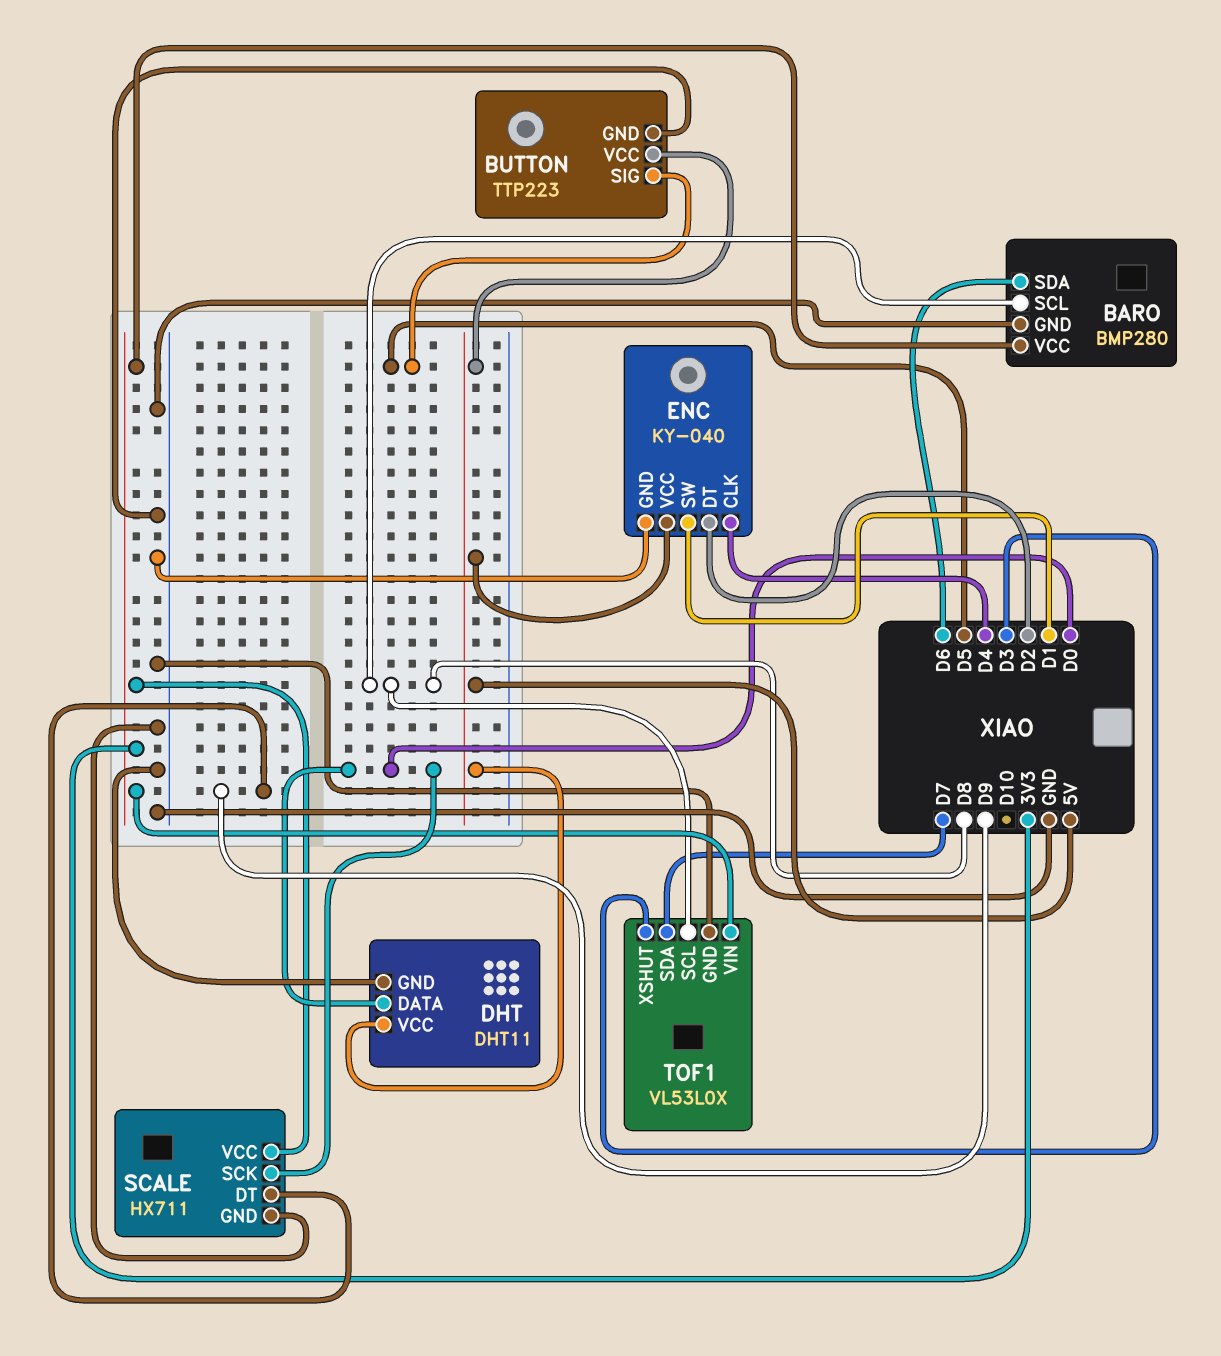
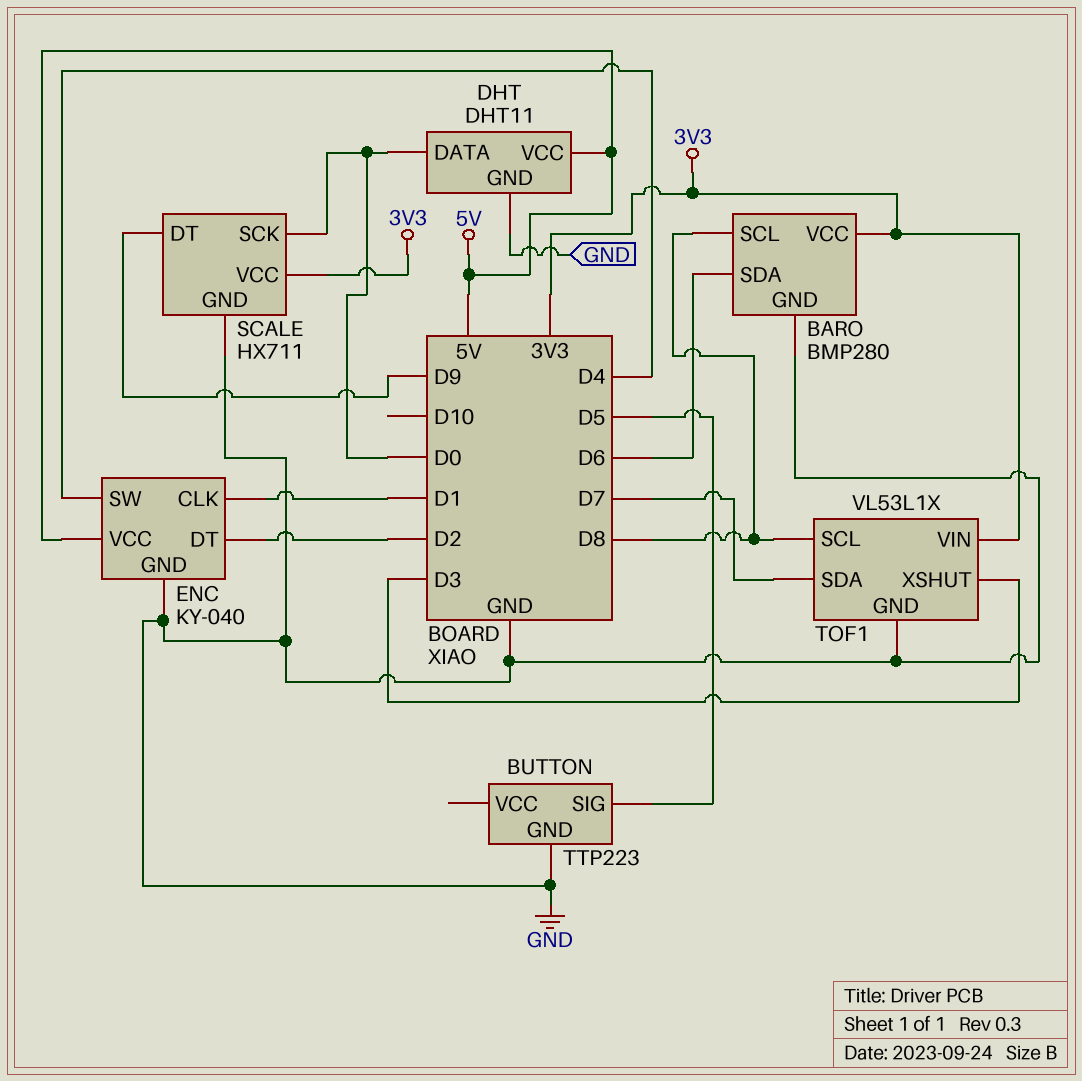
BUTTON pin VCC: 5V -> none
ENC pin CLK: D4 -> D1
ENC pin SW: D1 -> D4
TOF1: VL53L0X -> VL53L1X

